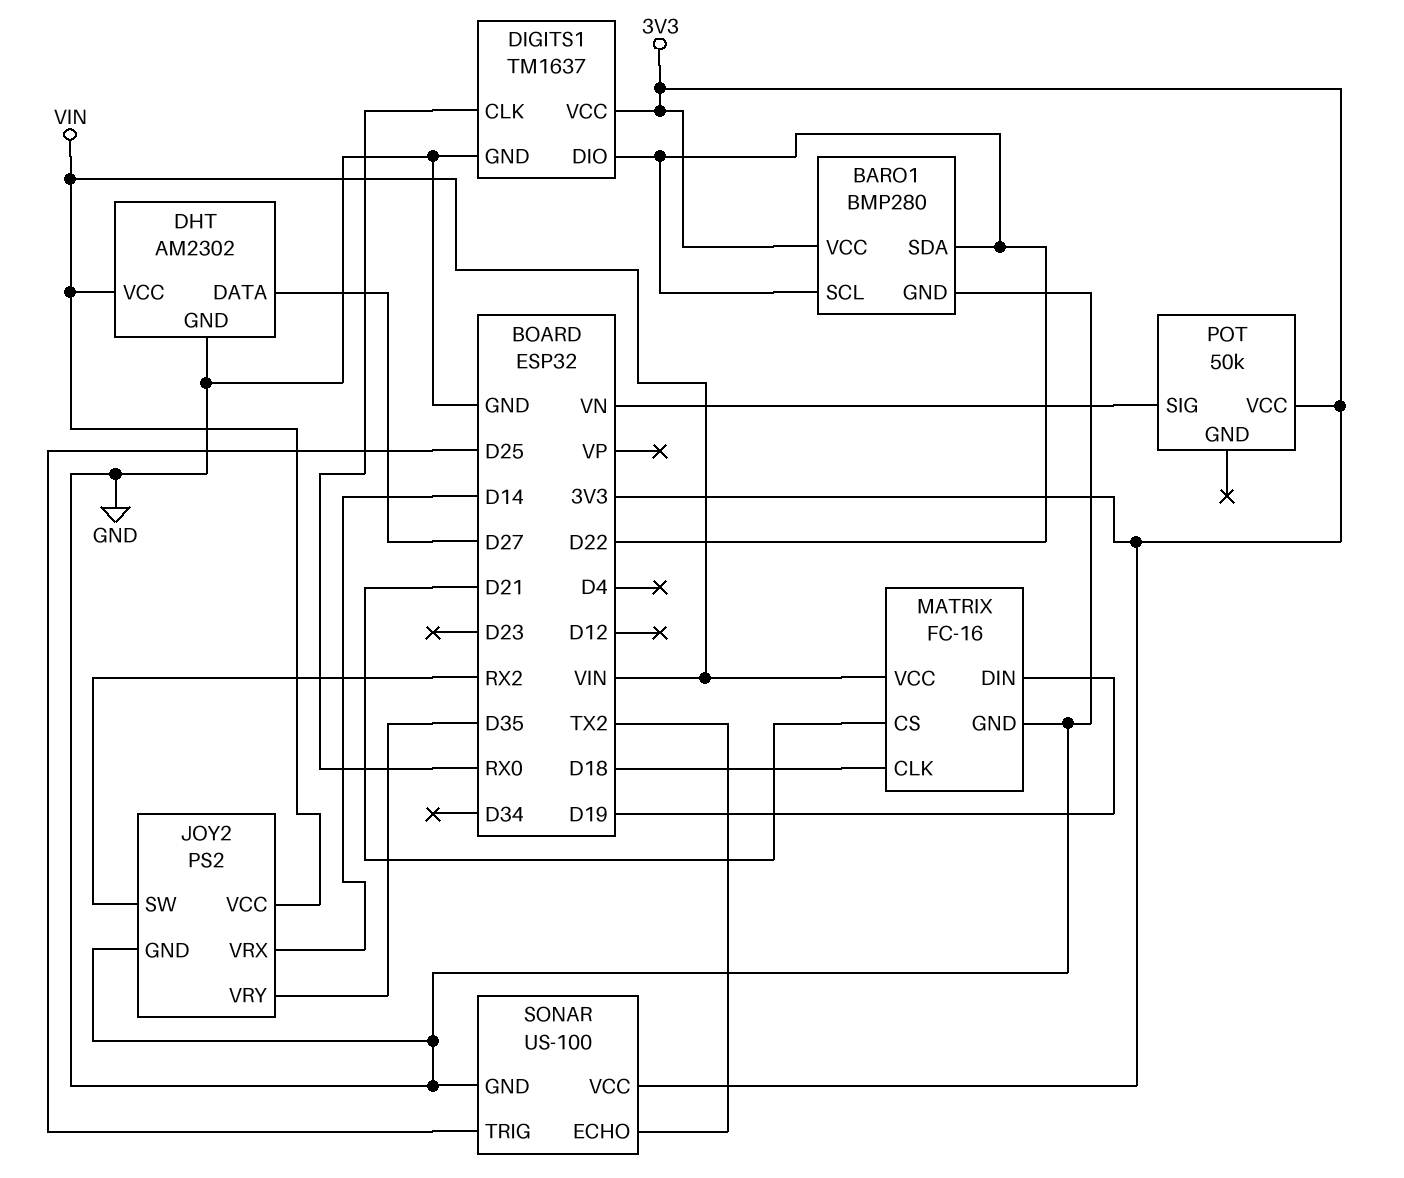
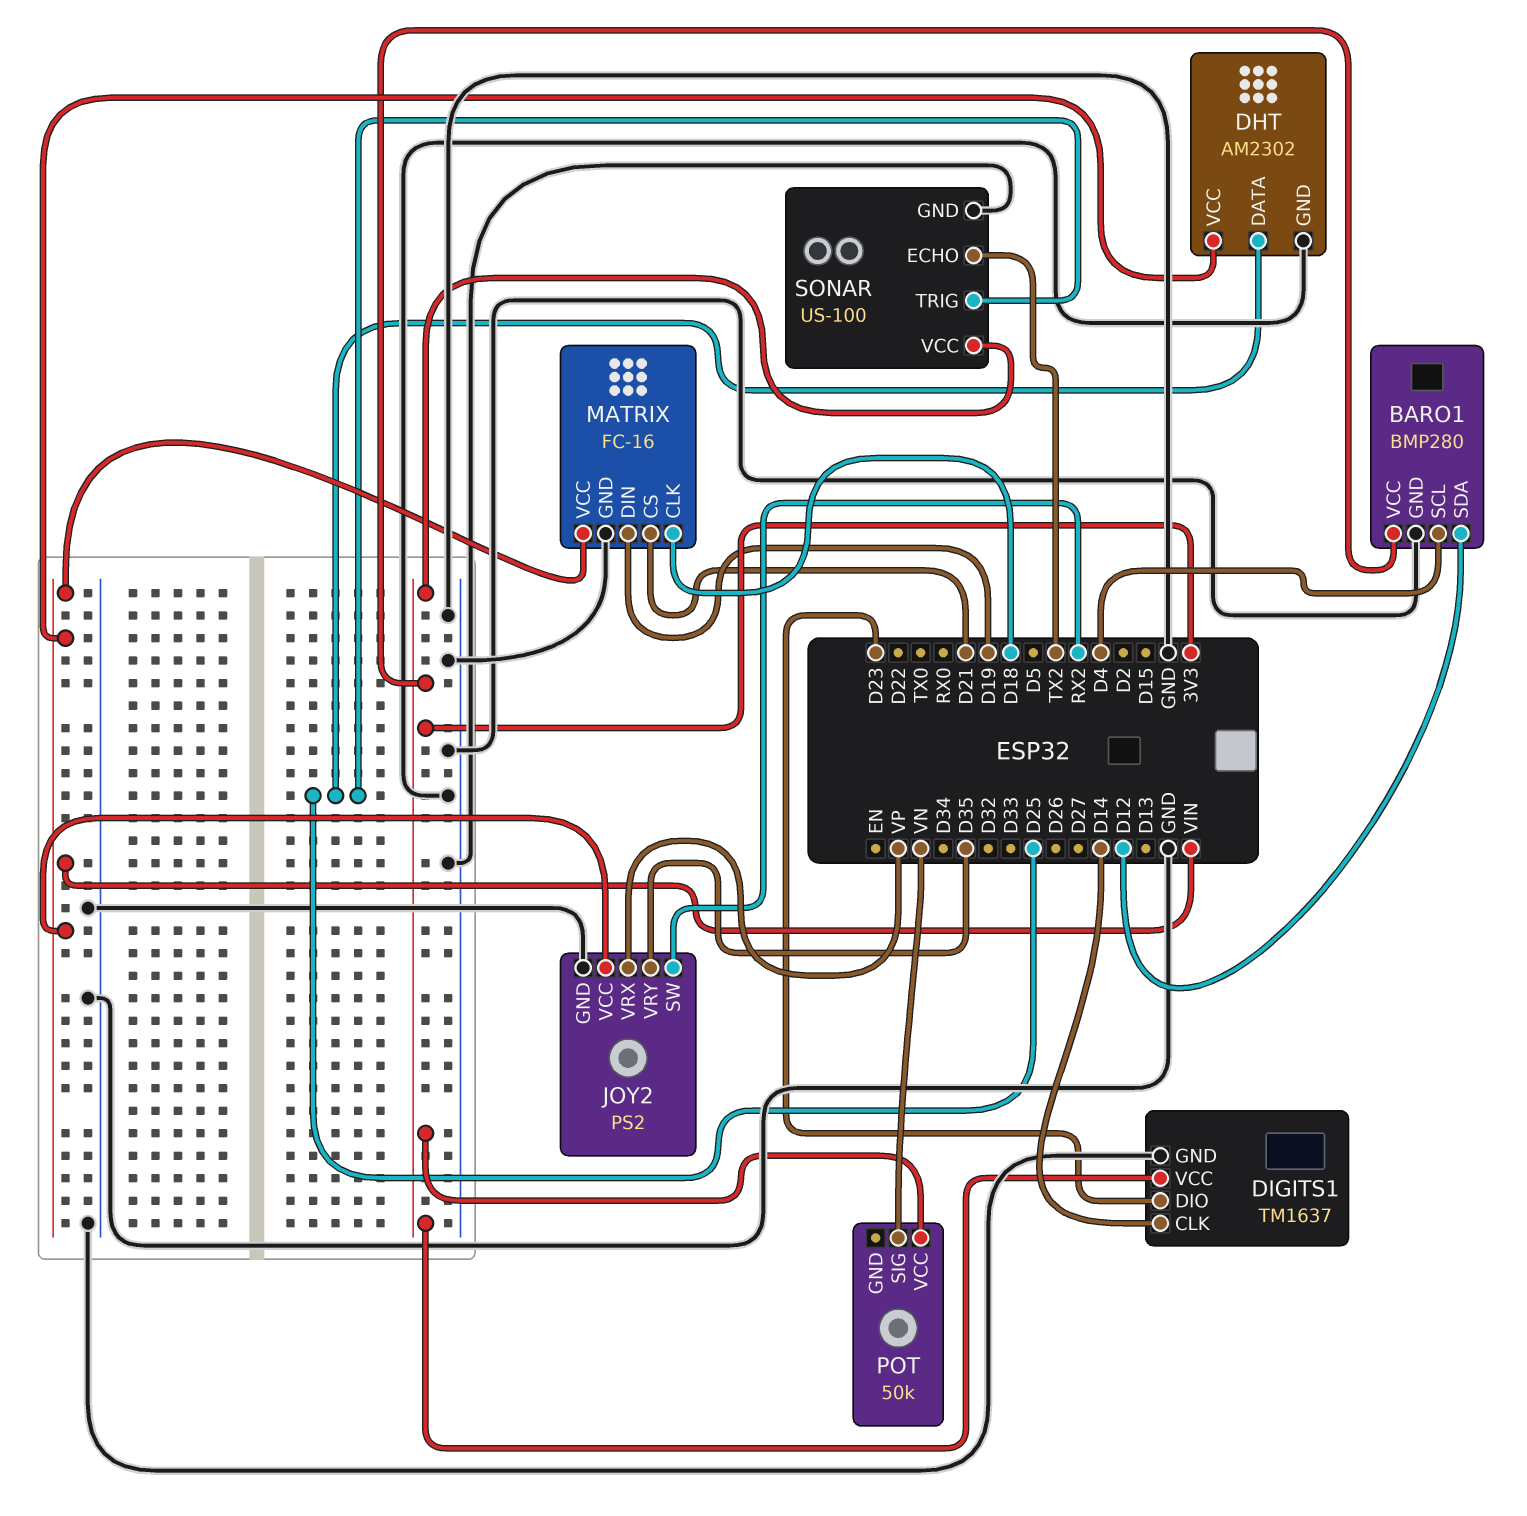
BARO1 pin SCL: D22 -> D4
BARO1 pin SDA: D22 -> D12
DHT pin DATA: D27 -> D25
DIGITS1 pin CLK: RX0 -> D14
DIGITS1 pin DIO: D22 -> D23
JOY2 pin VRX: D14 -> VP

